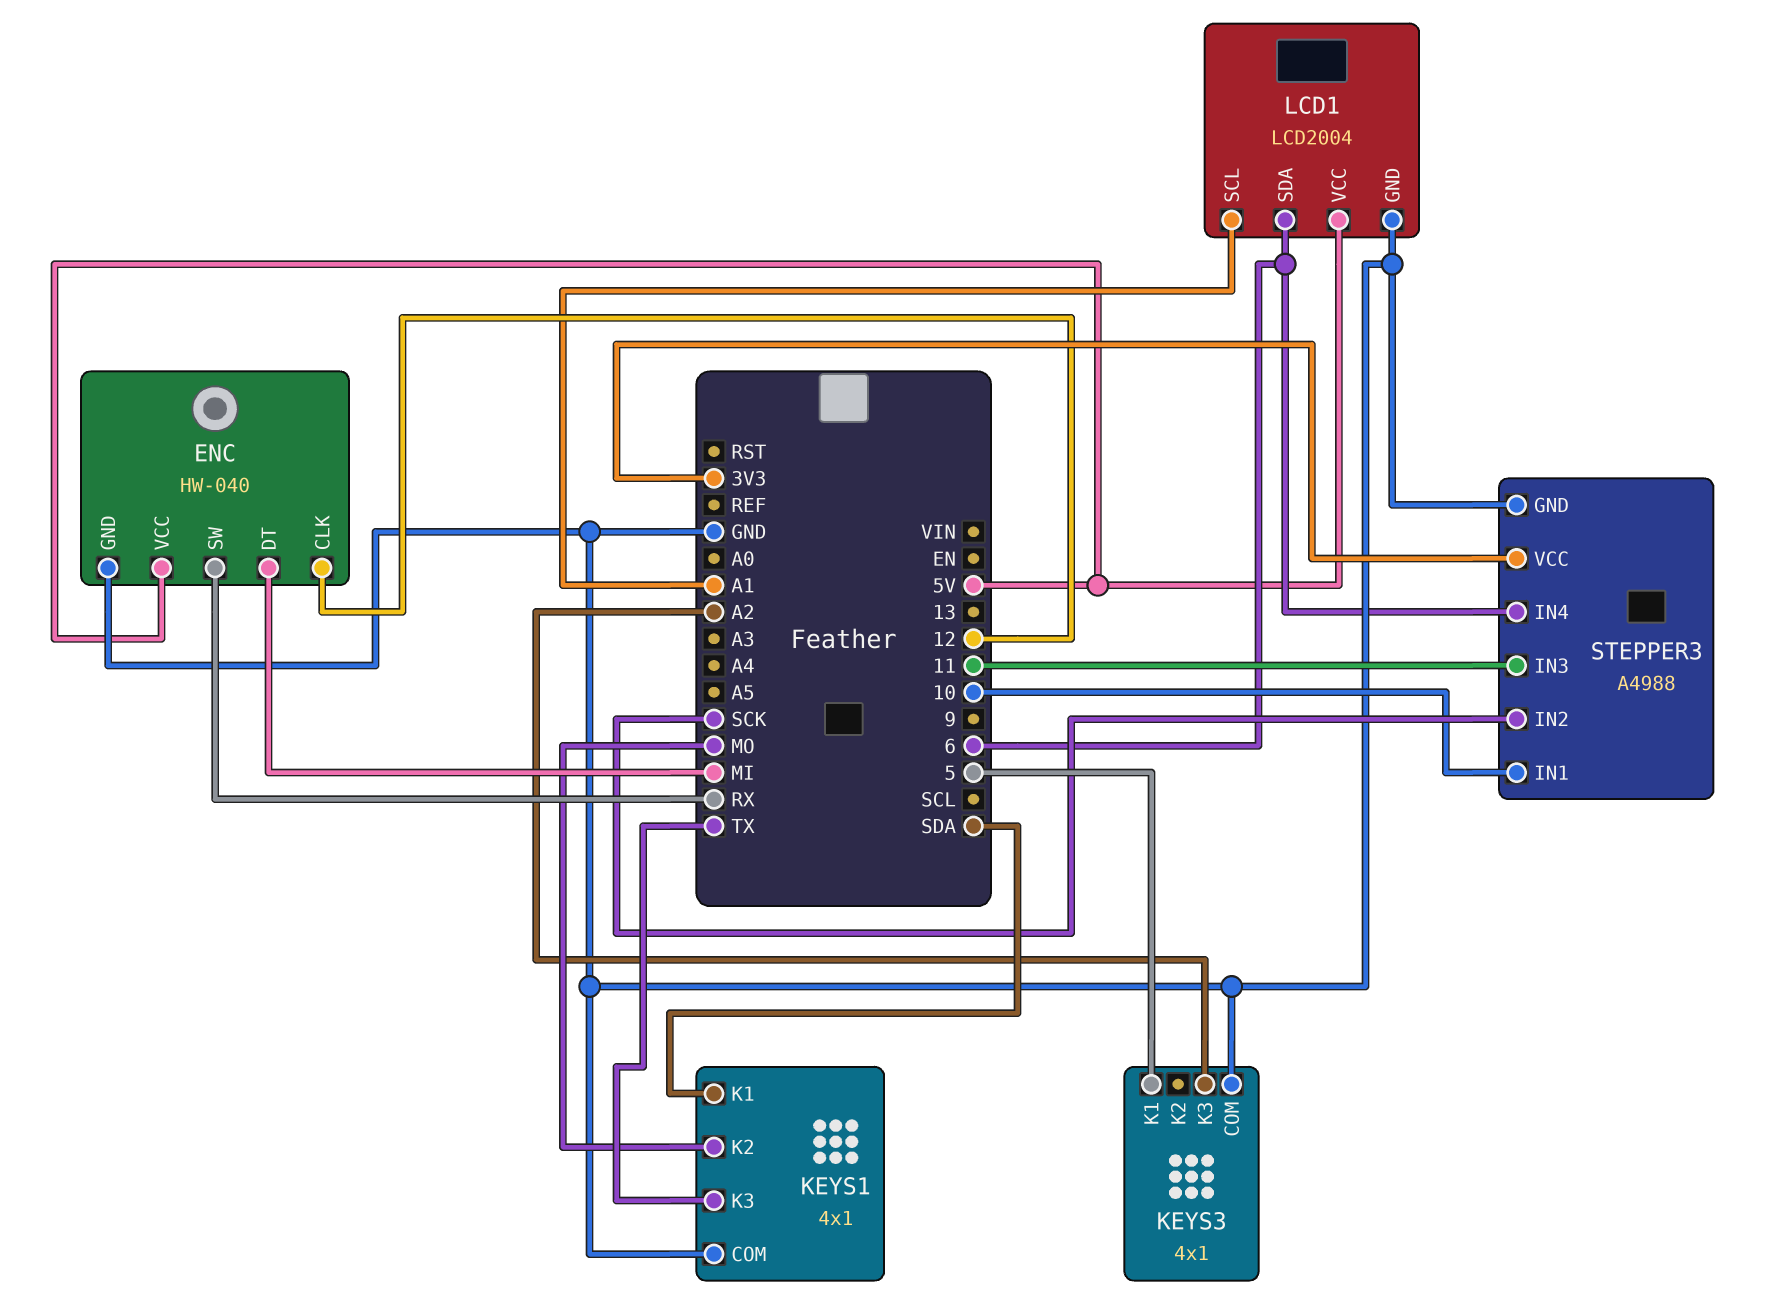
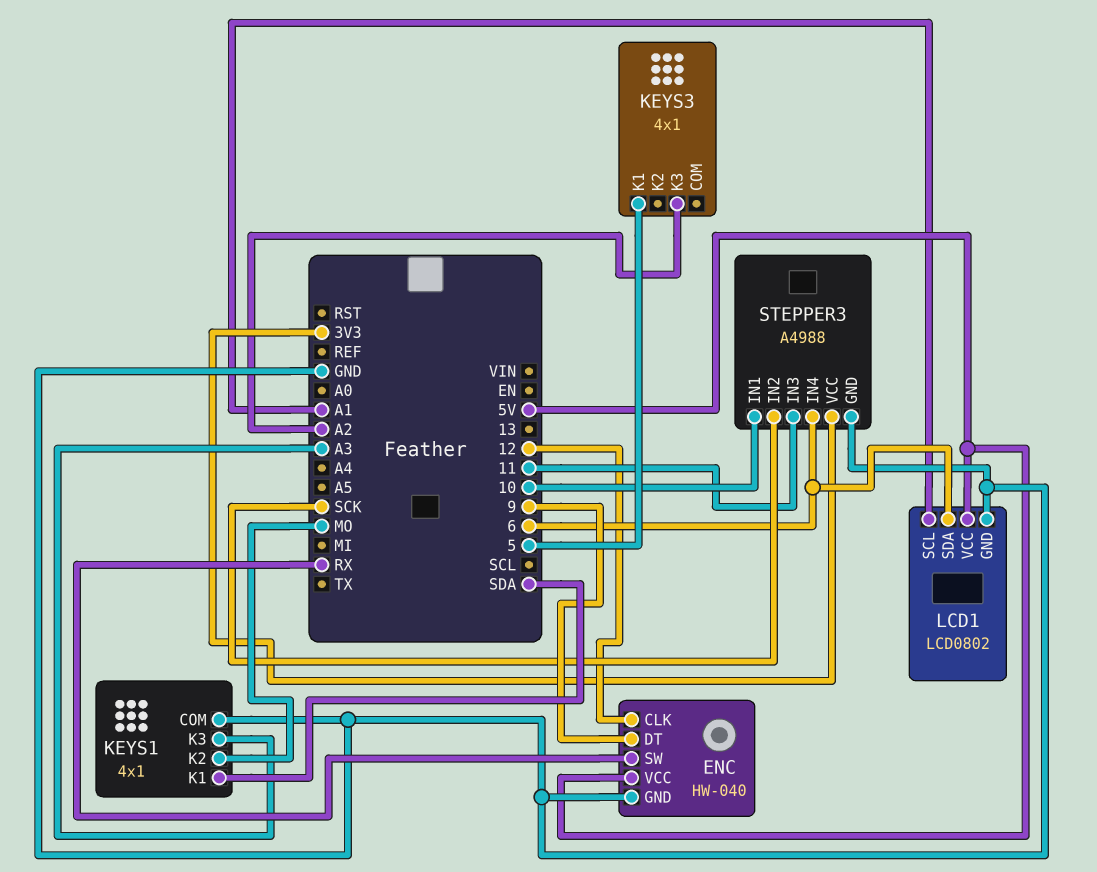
ENC pin DT: MI -> 9
KEYS1 pin K3: TX -> A3
KEYS3 pin COM: GND -> none
LCD1: LCD2004 -> LCD0802

